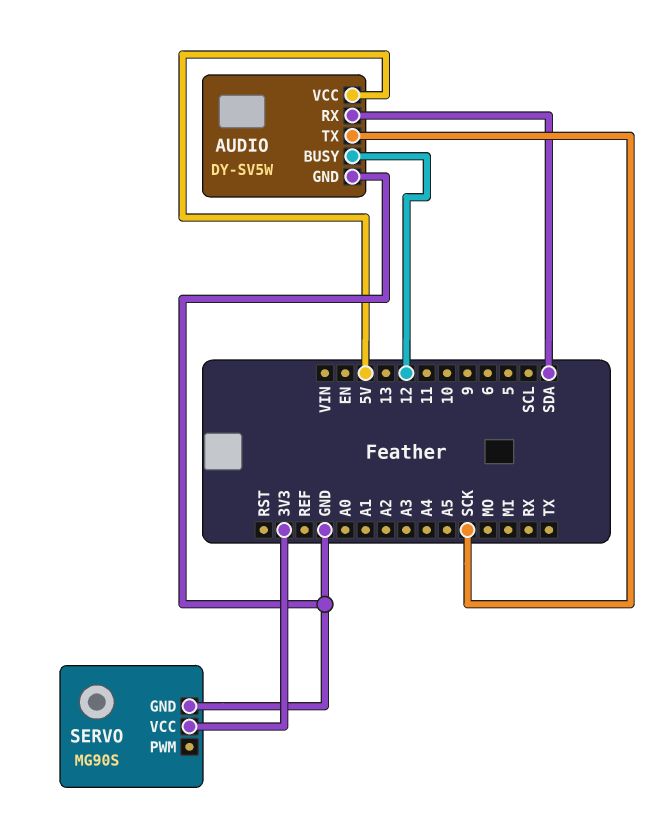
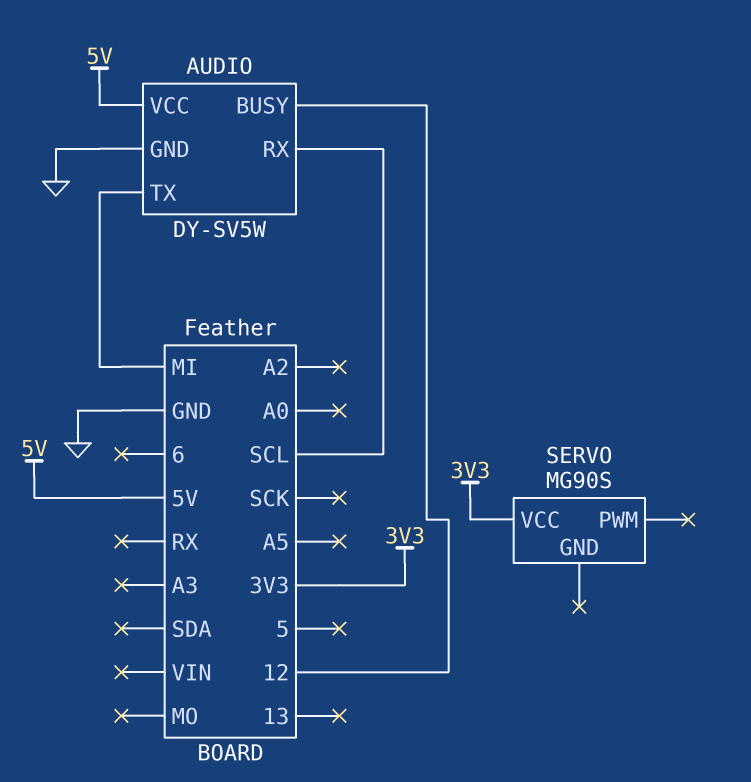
AUDIO pin RX: SDA -> SCL
AUDIO pin TX: SCK -> MI
SERVO pin GND: GND -> none

